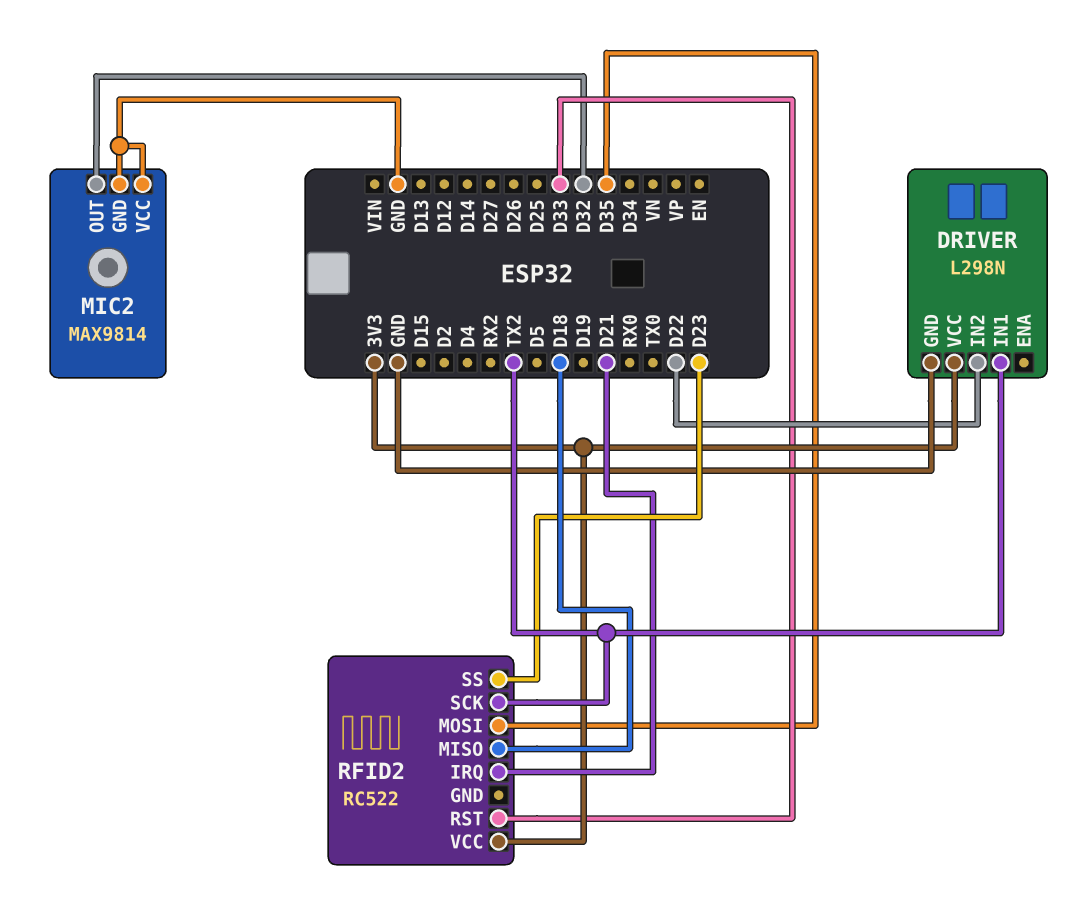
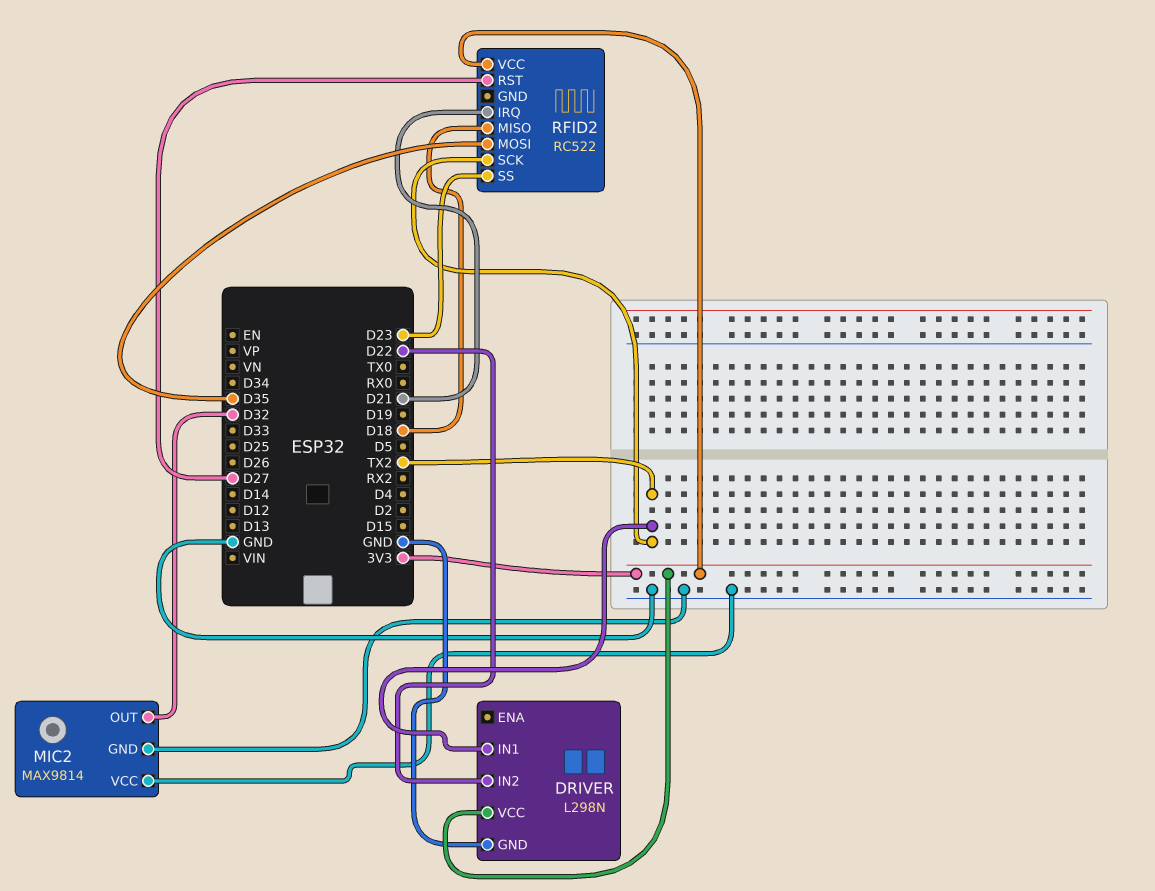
RFID2 pin RST: D33 -> D27

